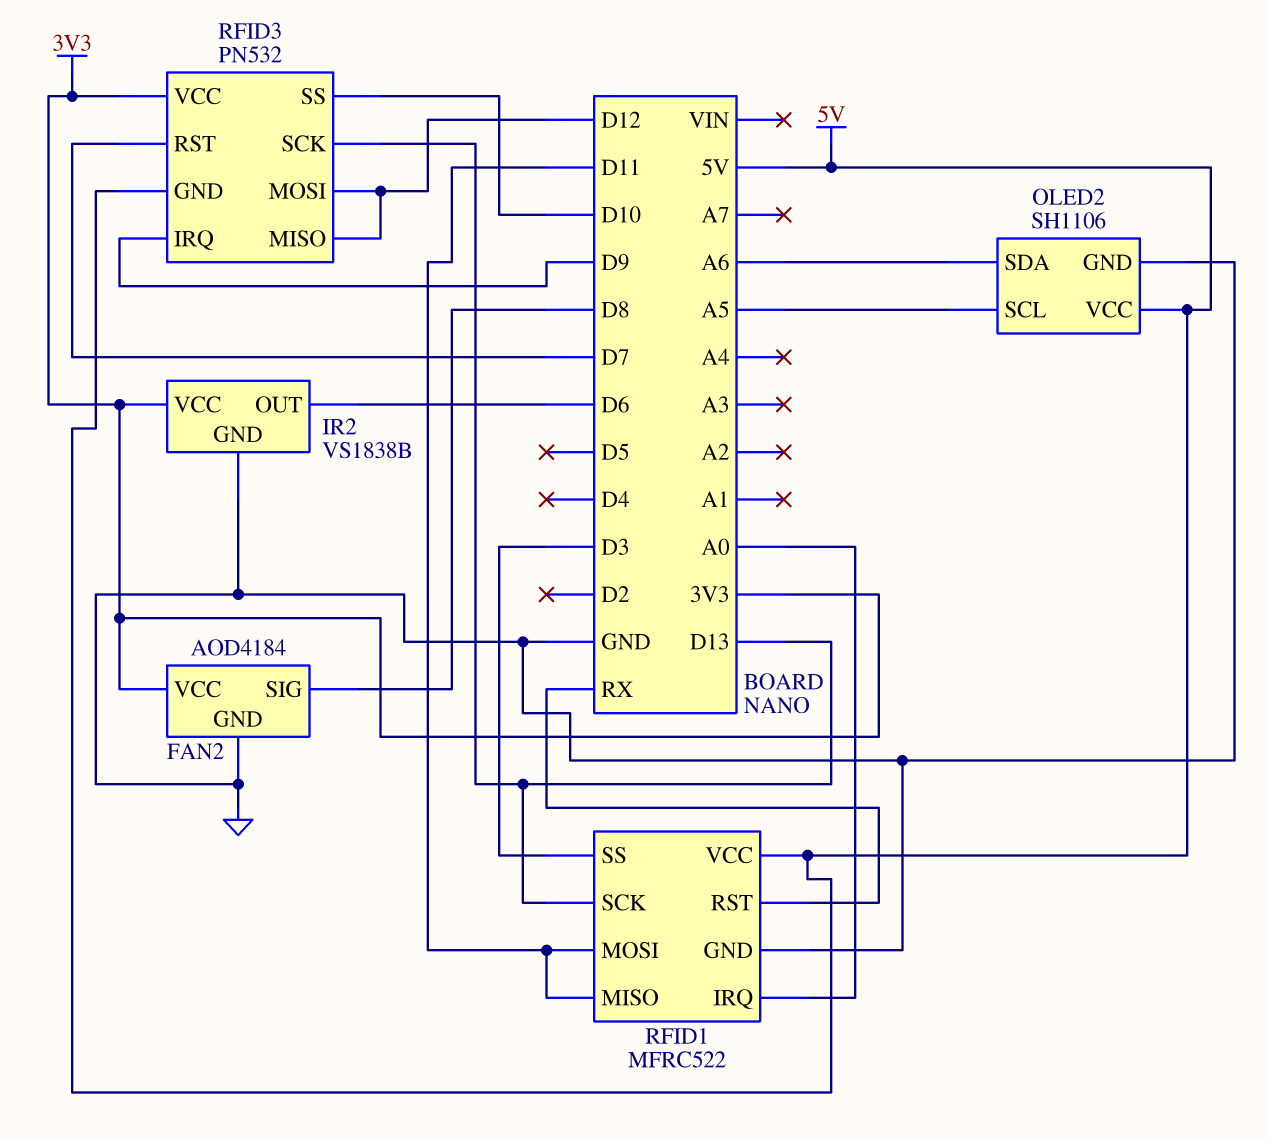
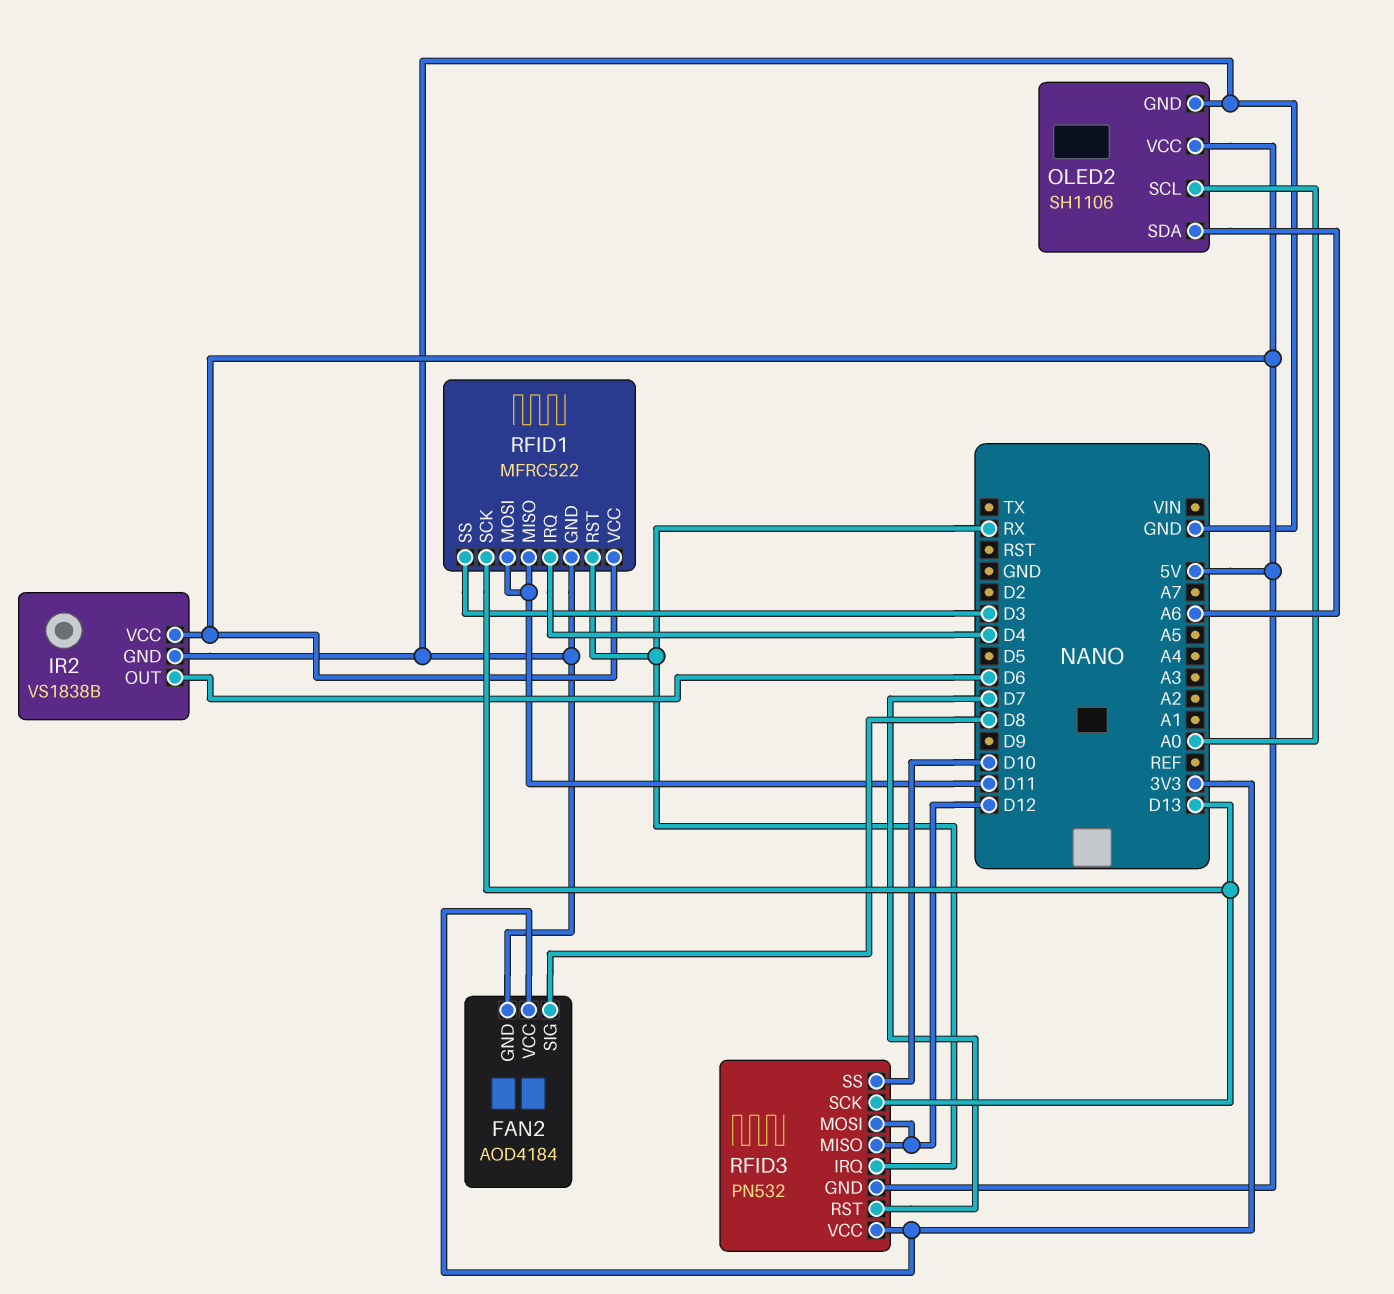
IR2 pin VCC: 3V3 -> 5V
OLED2 pin SCL: A5 -> A0
RFID1 pin IRQ: A0 -> D4
RFID3 pin IRQ: D9 -> RX

